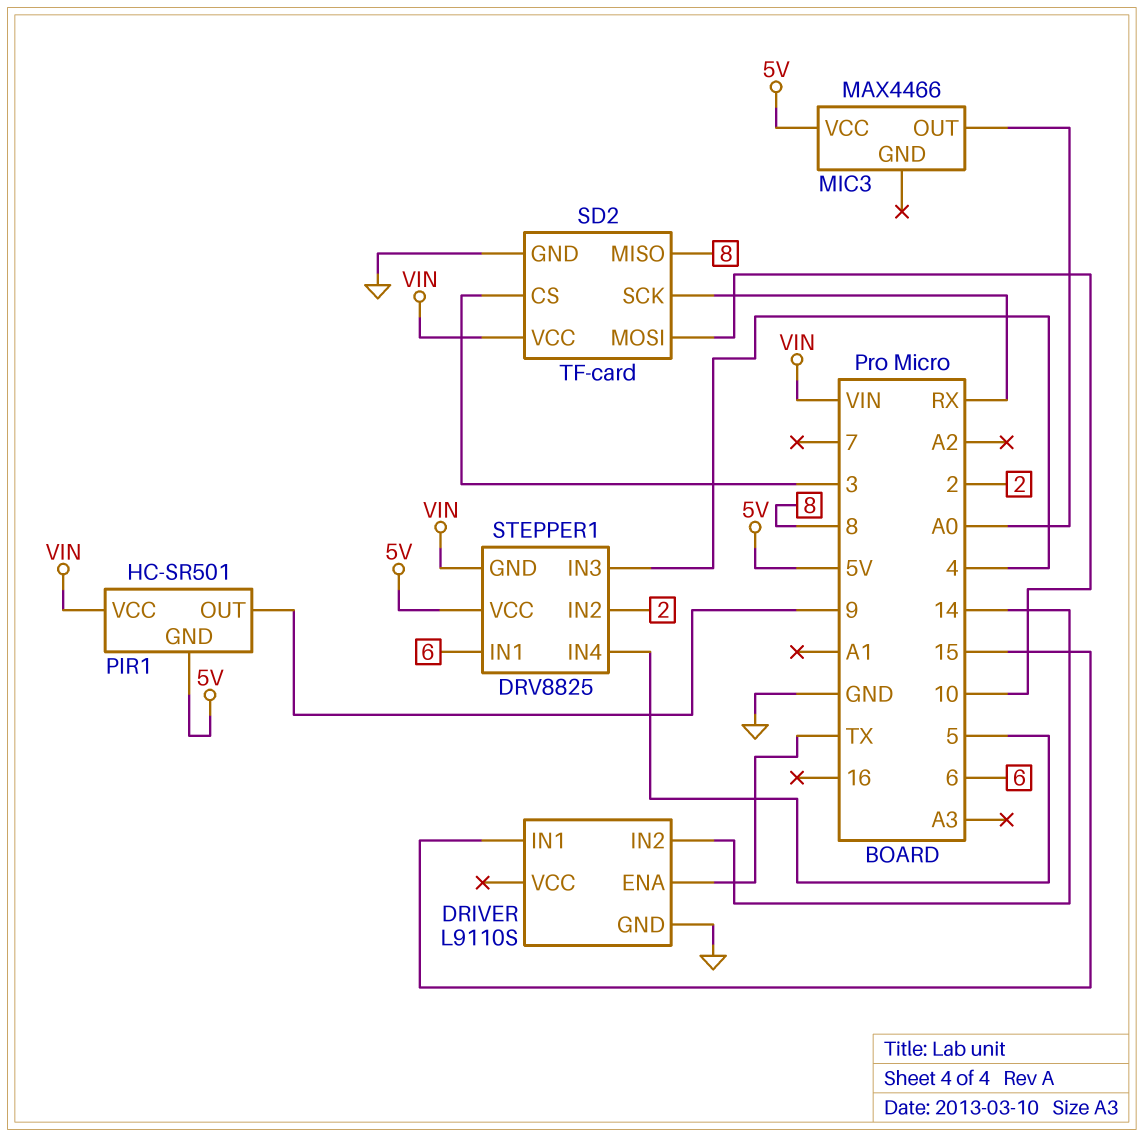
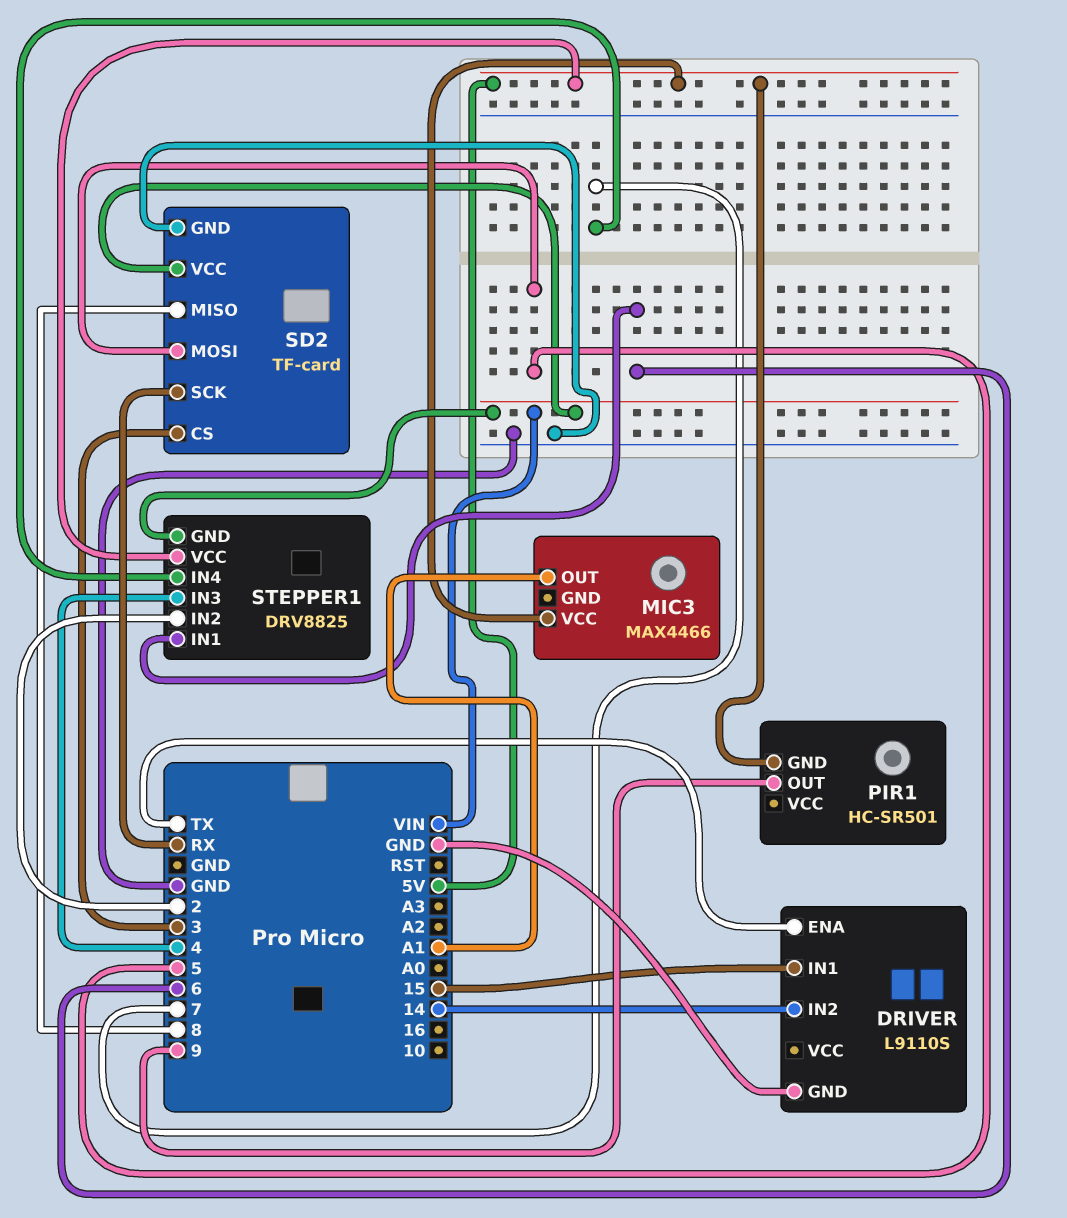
MIC3 pin OUT: A0 -> A1
PIR1 pin VCC: VIN -> none
SD2 pin MOSI: 10 -> 5
STEPPER1 pin IN4: 5 -> 7

